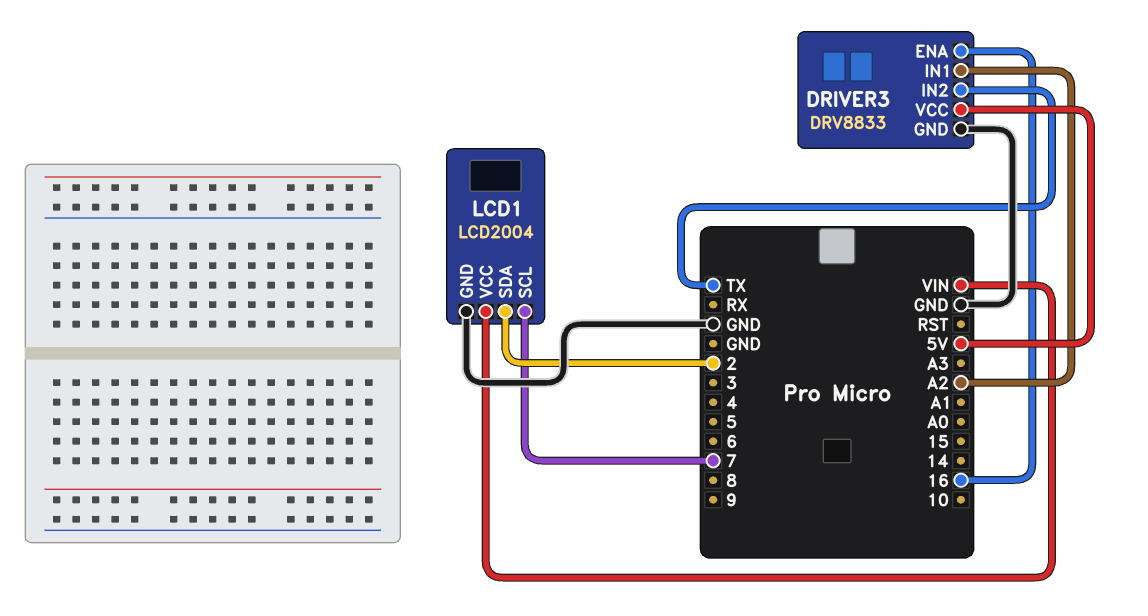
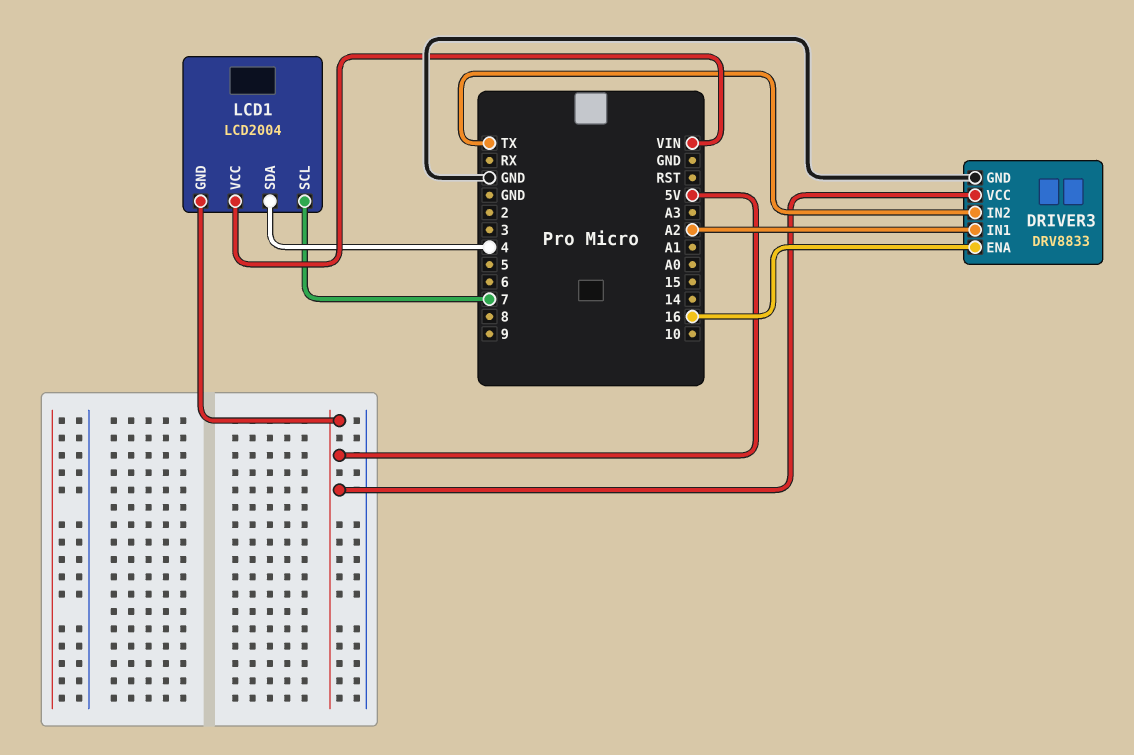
LCD1 pin GND: GND -> 5V
LCD1 pin SDA: 2 -> 4

